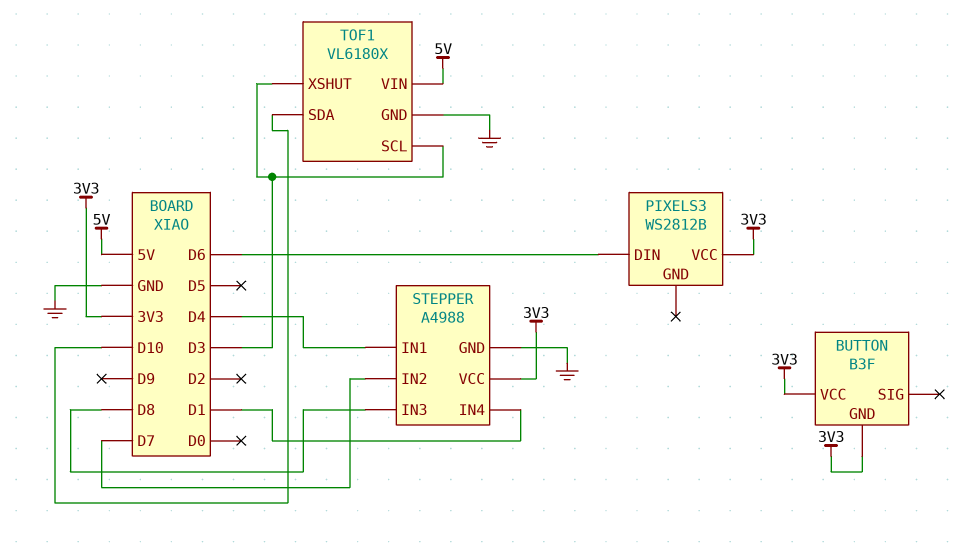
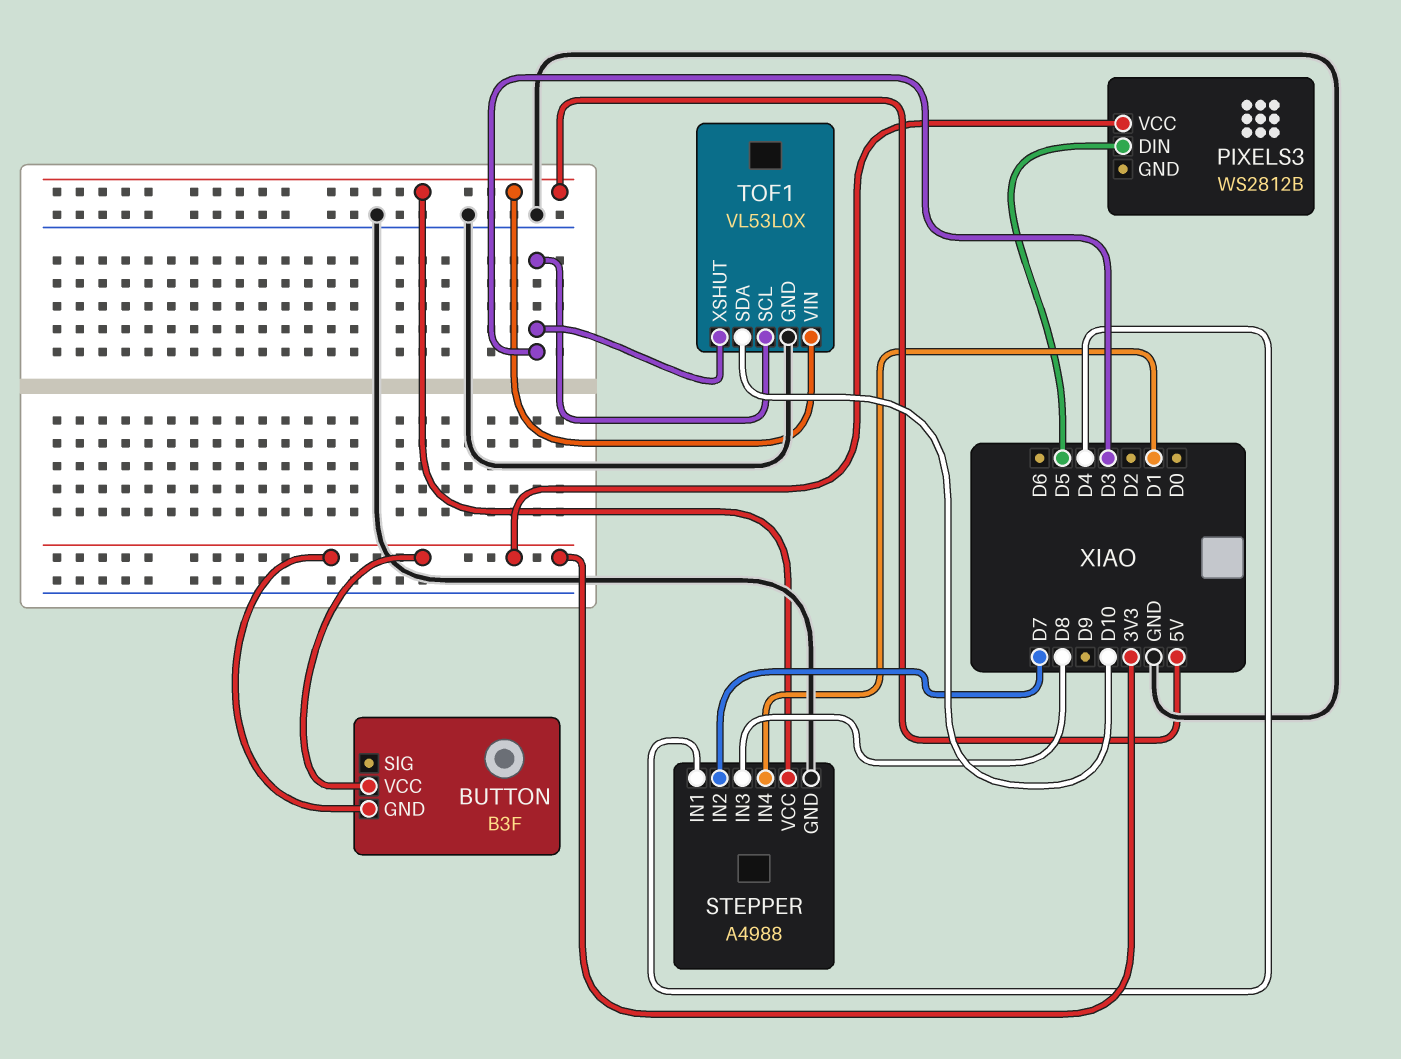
PIXELS3 pin DIN: D6 -> D5
STEPPER pin VCC: 3V3 -> 5V
TOF1: VL6180X -> VL53L0X

